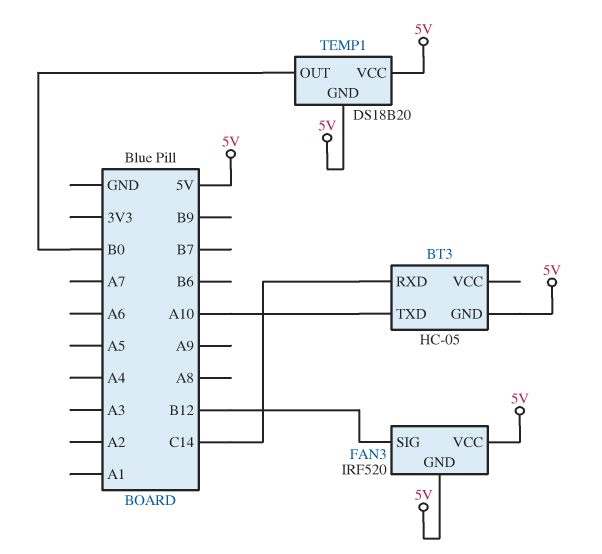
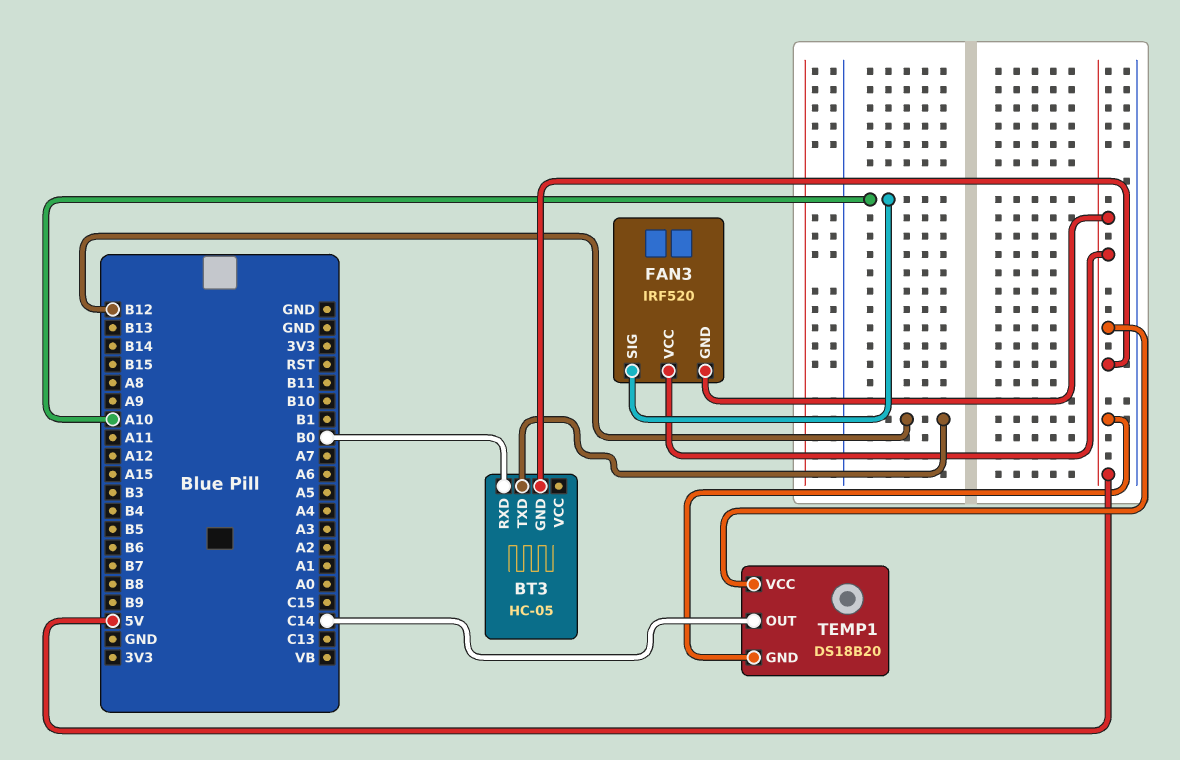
BT3 pin RXD: C14 -> B0
BT3 pin TXD: A10 -> B12
FAN3 pin SIG: B12 -> A10
TEMP1 pin OUT: B0 -> C14

